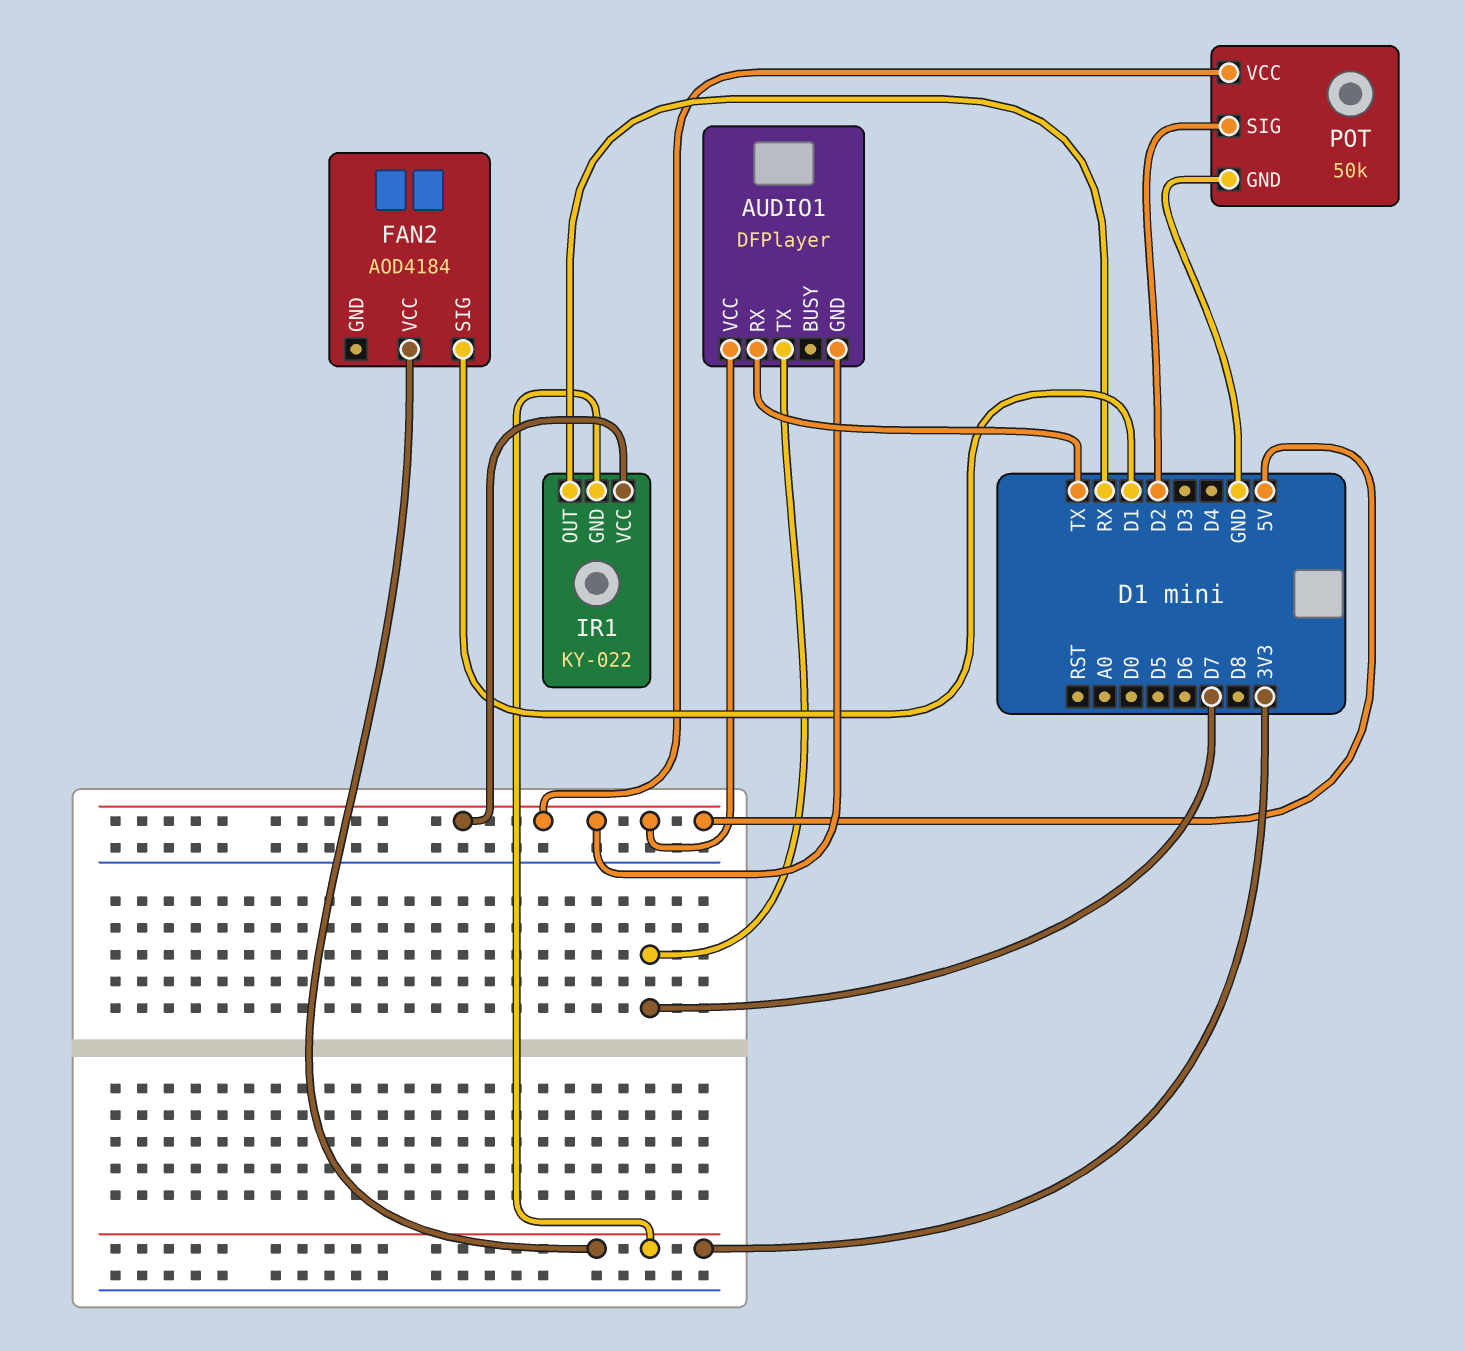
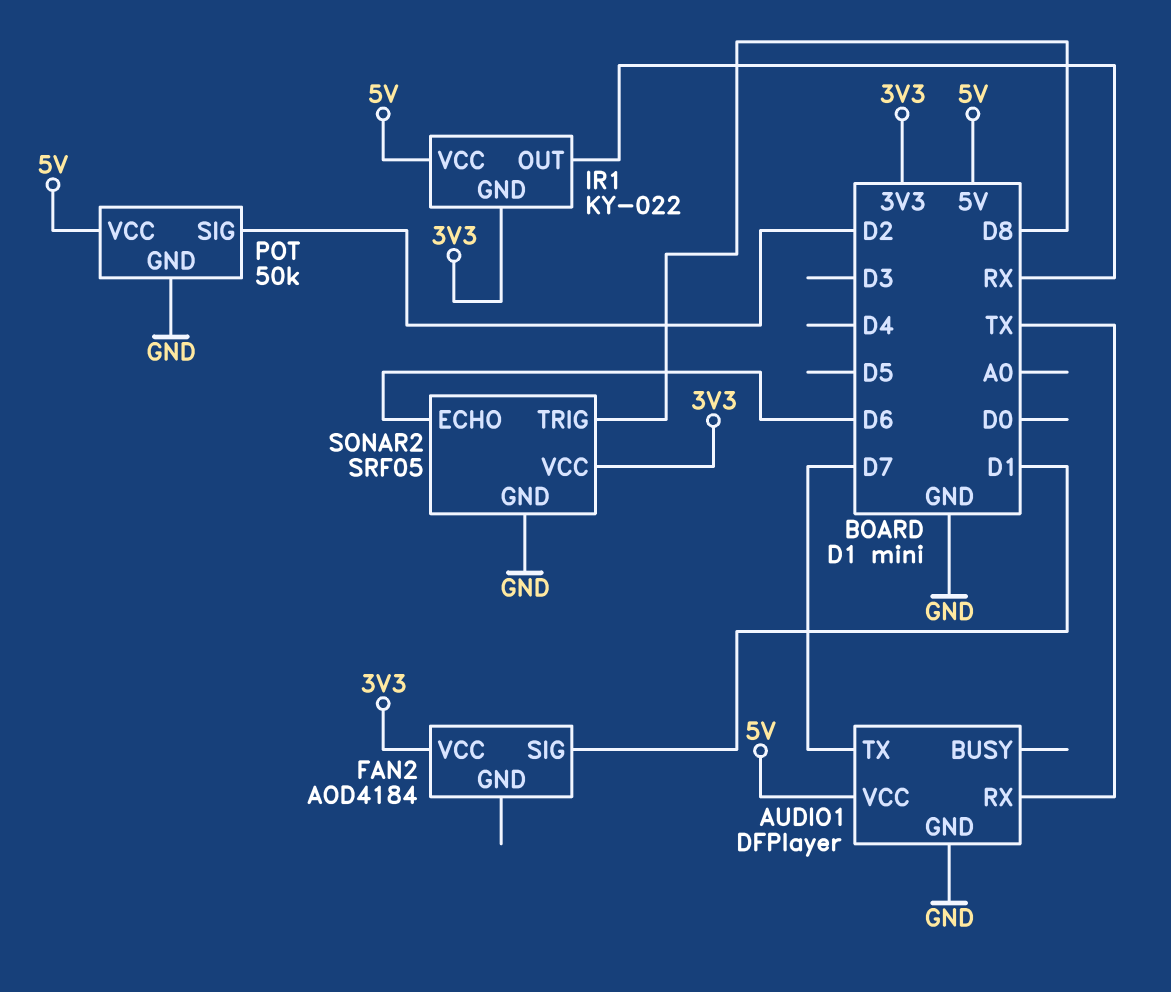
AUDIO1 pin GND: 5V -> GND
SONAR2: none -> SRF05
SONAR2 pin ECHO: none -> D6
SONAR2 pin GND: none -> GND
SONAR2 pin TRIG: none -> D8
SONAR2 pin VCC: none -> 3V3

